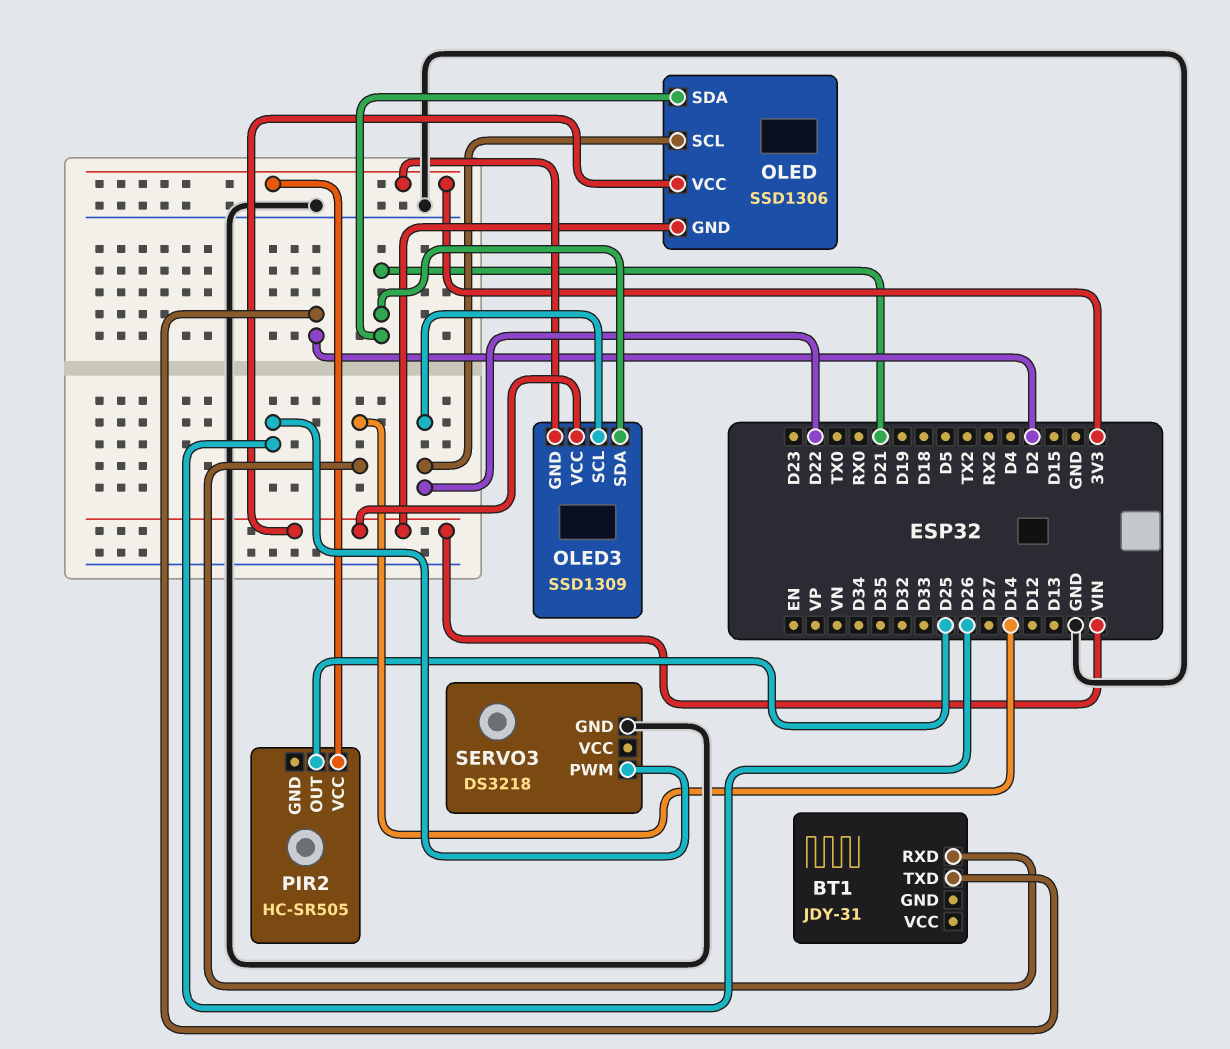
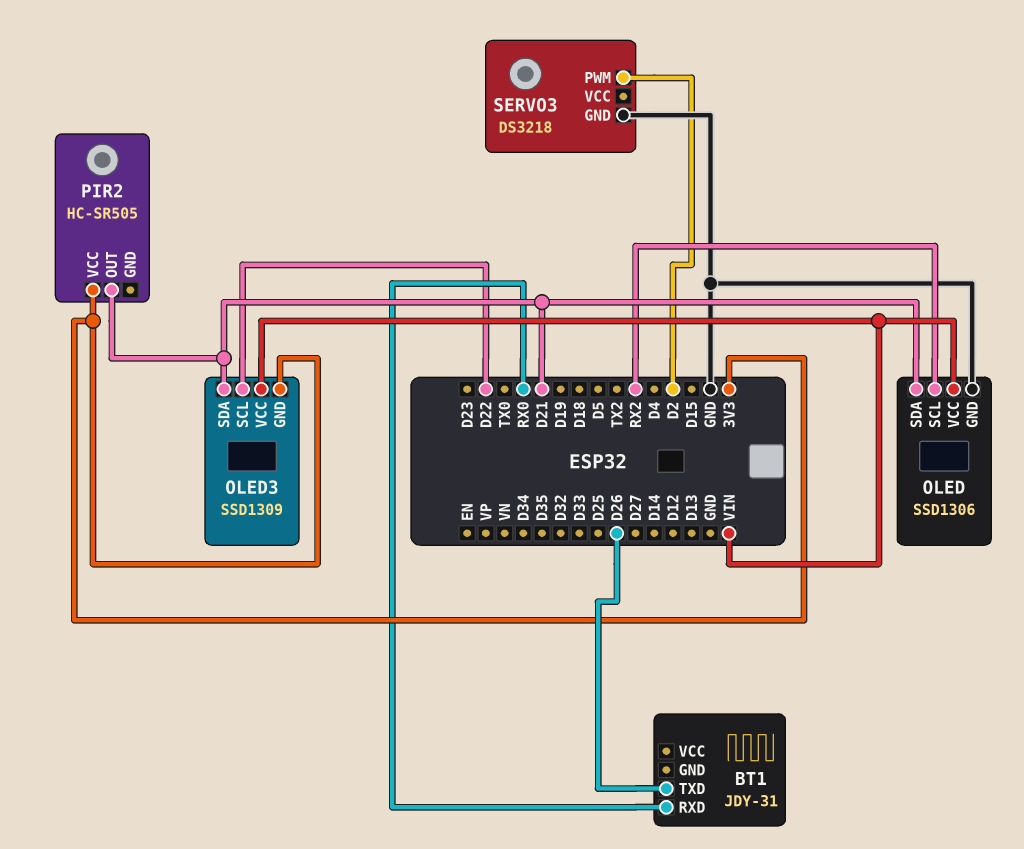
BT1 pin RXD: D14 -> RX0
BT1 pin TXD: D2 -> D26
OLED pin GND: VIN -> GND
OLED pin SCL: D22 -> RX2
PIR2 pin OUT: D25 -> D21
SERVO3 pin PWM: D26 -> D2

